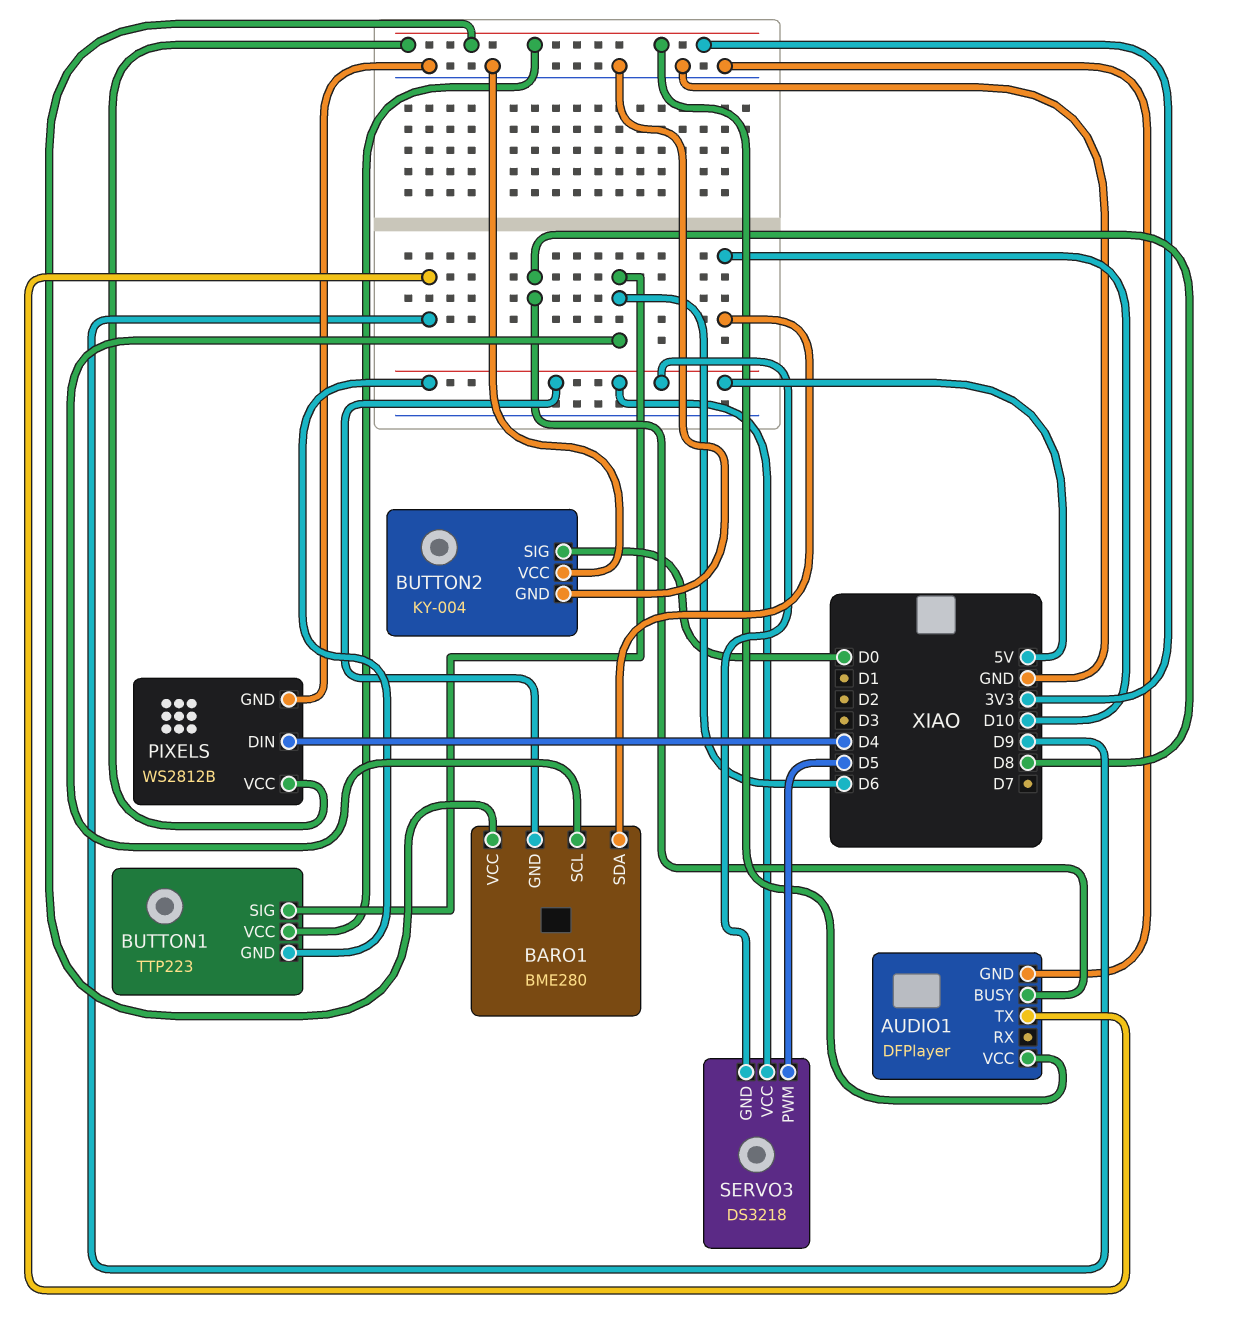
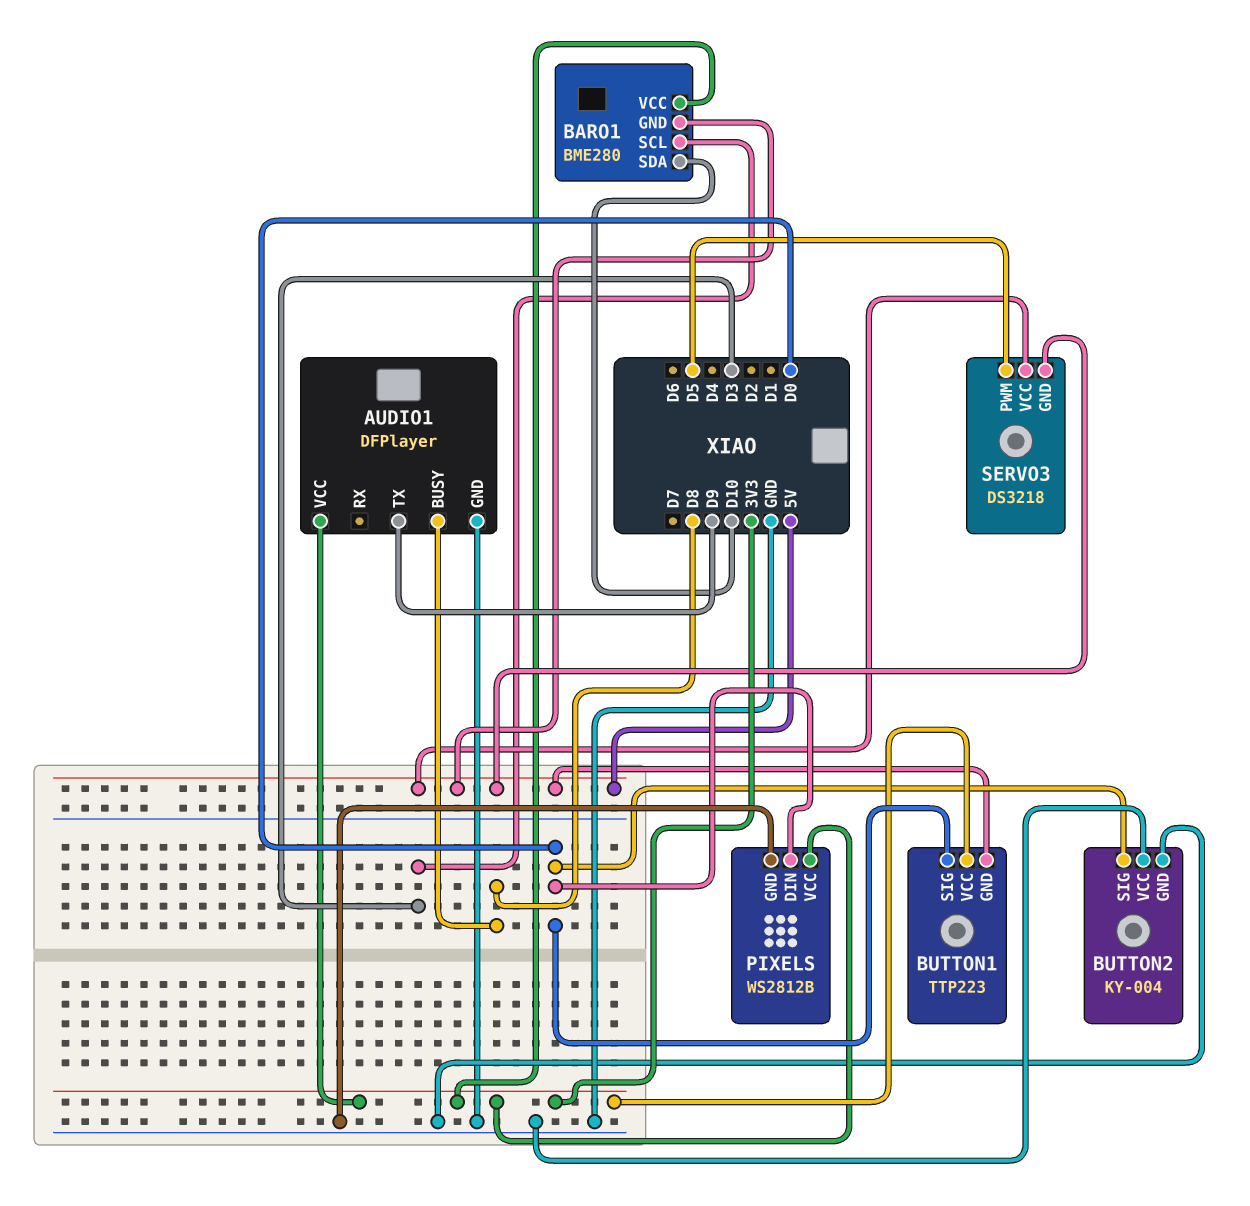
BARO1 pin SCL: D6 -> D3
BUTTON1 pin SIG: D6 -> D0
PIXELS pin DIN: D4 -> D0

